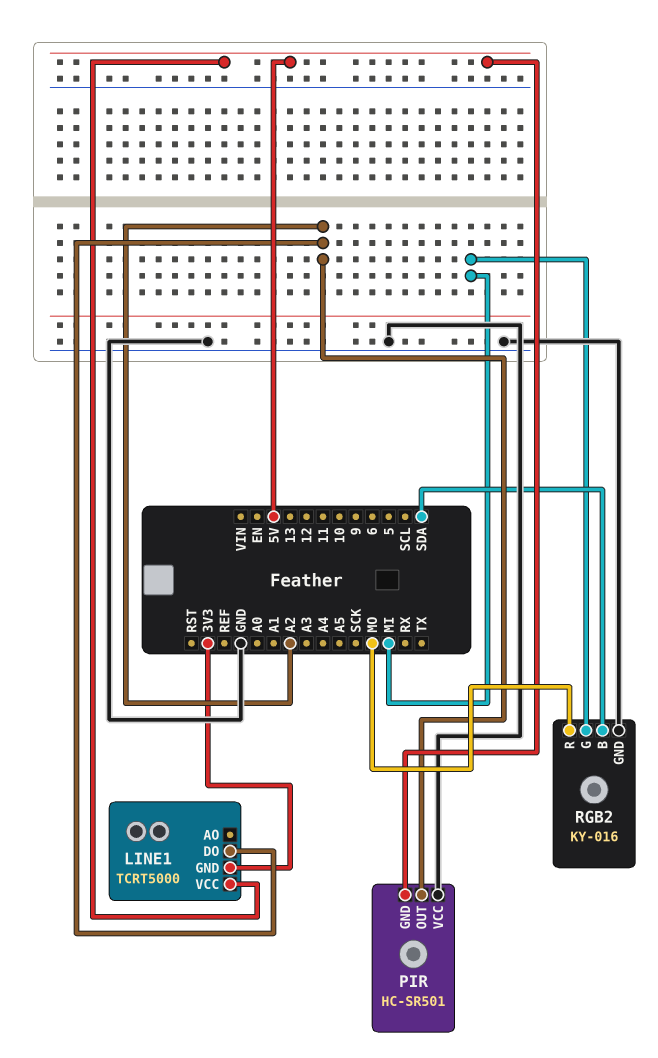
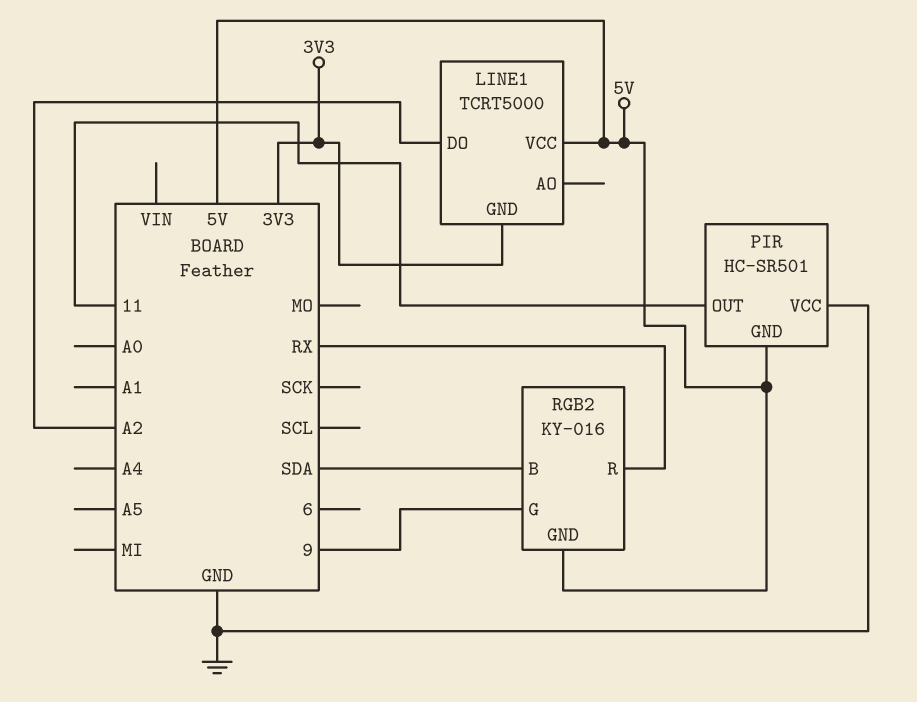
PIR pin OUT: A2 -> 11
RGB2 pin G: MI -> 9
RGB2 pin GND: GND -> 5V
RGB2 pin R: MO -> RX

